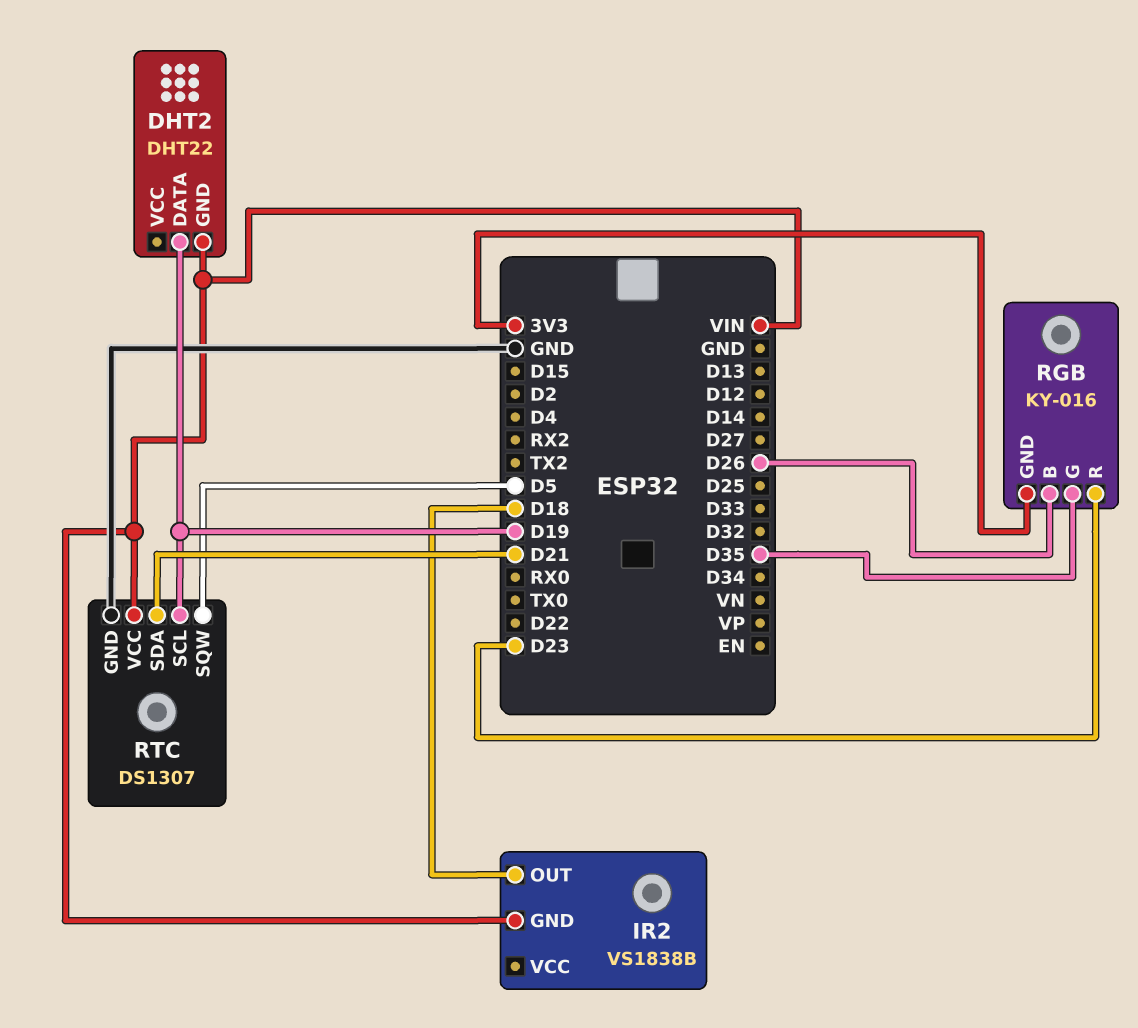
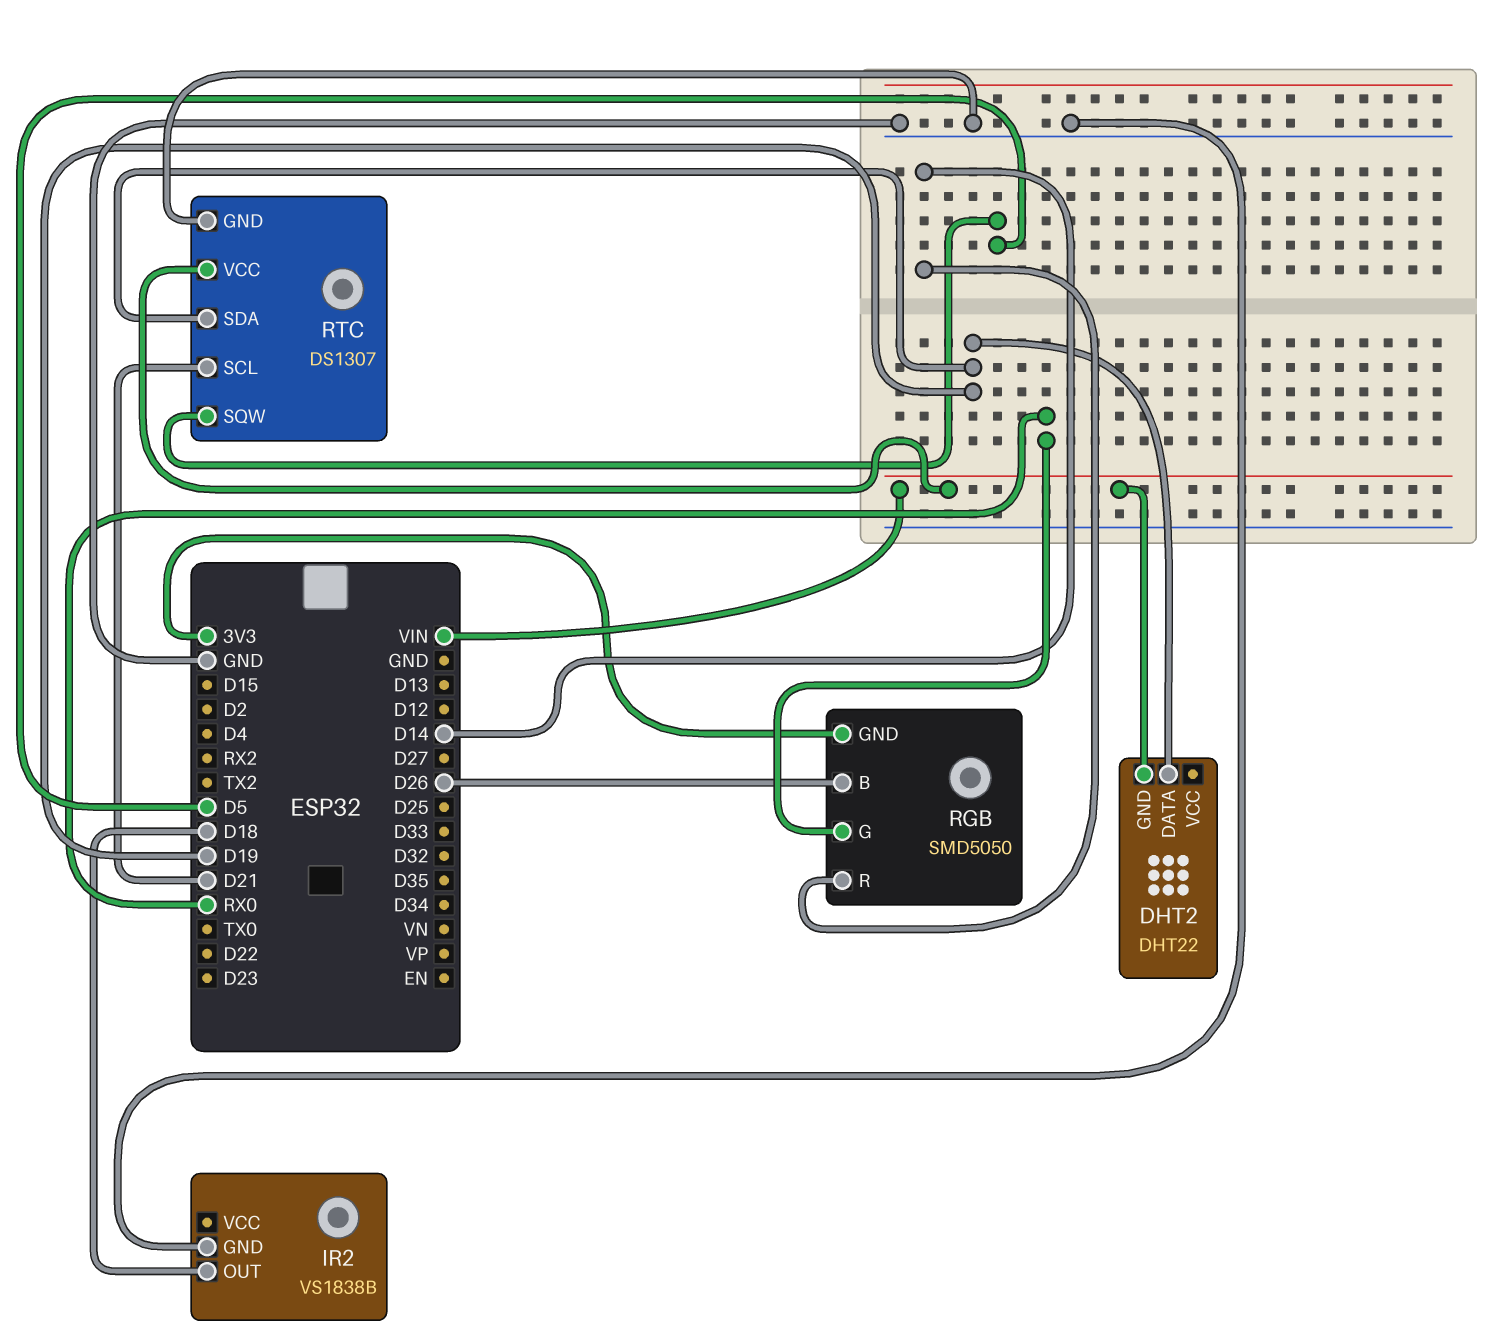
IR2 pin GND: VIN -> GND
RGB: KY-016 -> SMD5050
RGB pin G: D35 -> RX0
RGB pin R: D23 -> D14
RTC pin SCL: D19 -> D21
RTC pin SDA: D21 -> D19

